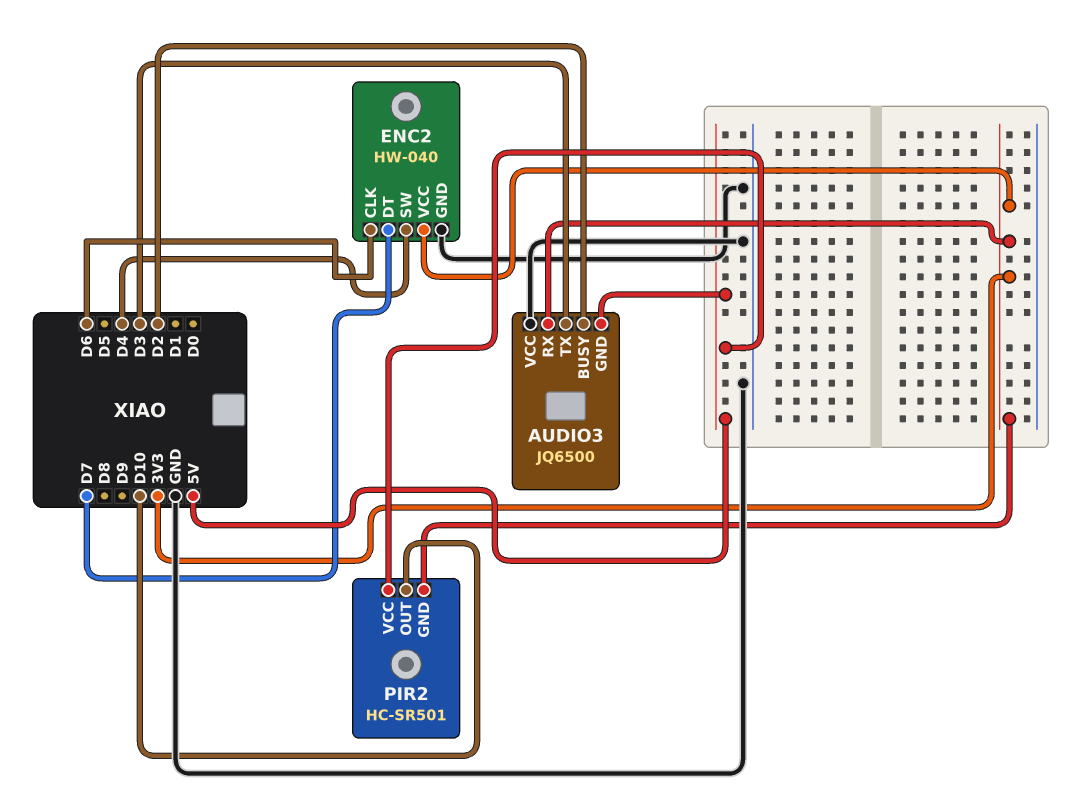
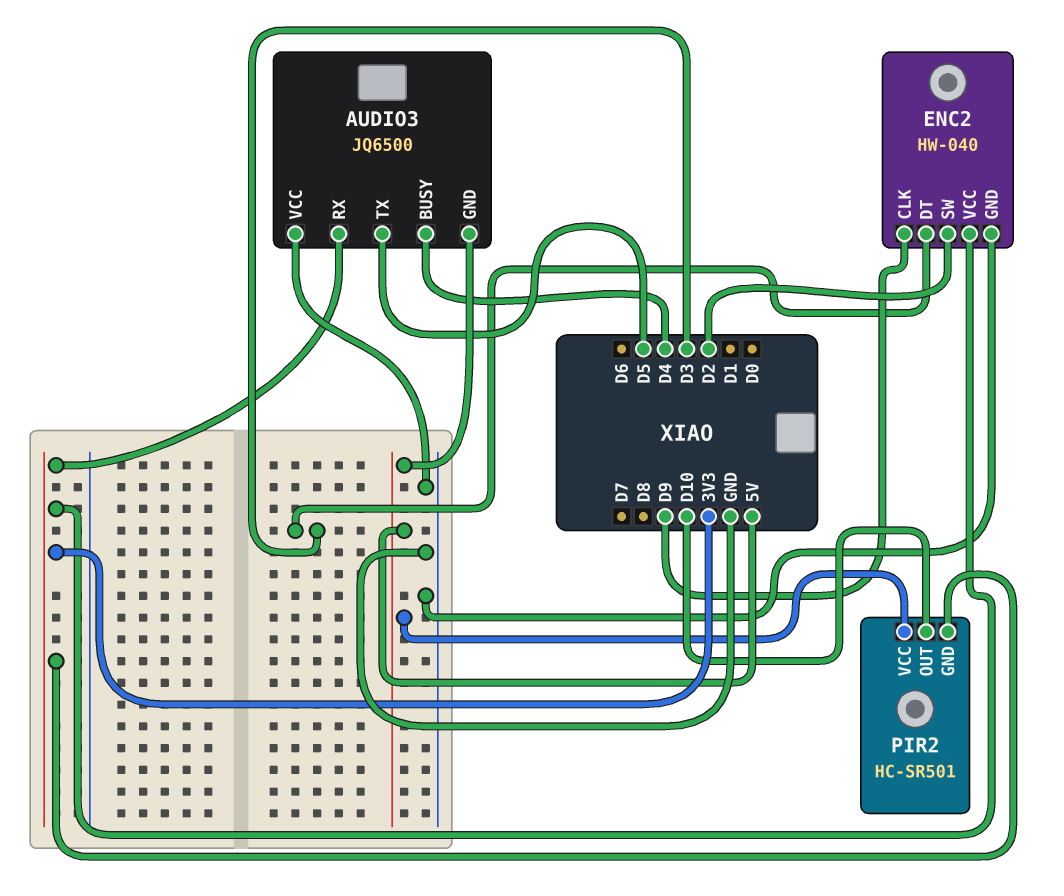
AUDIO3 pin BUSY: D2 -> D4
AUDIO3 pin TX: D3 -> D5
ENC2 pin CLK: D6 -> D9
ENC2 pin DT: D7 -> D3
ENC2 pin SW: D4 -> D2

